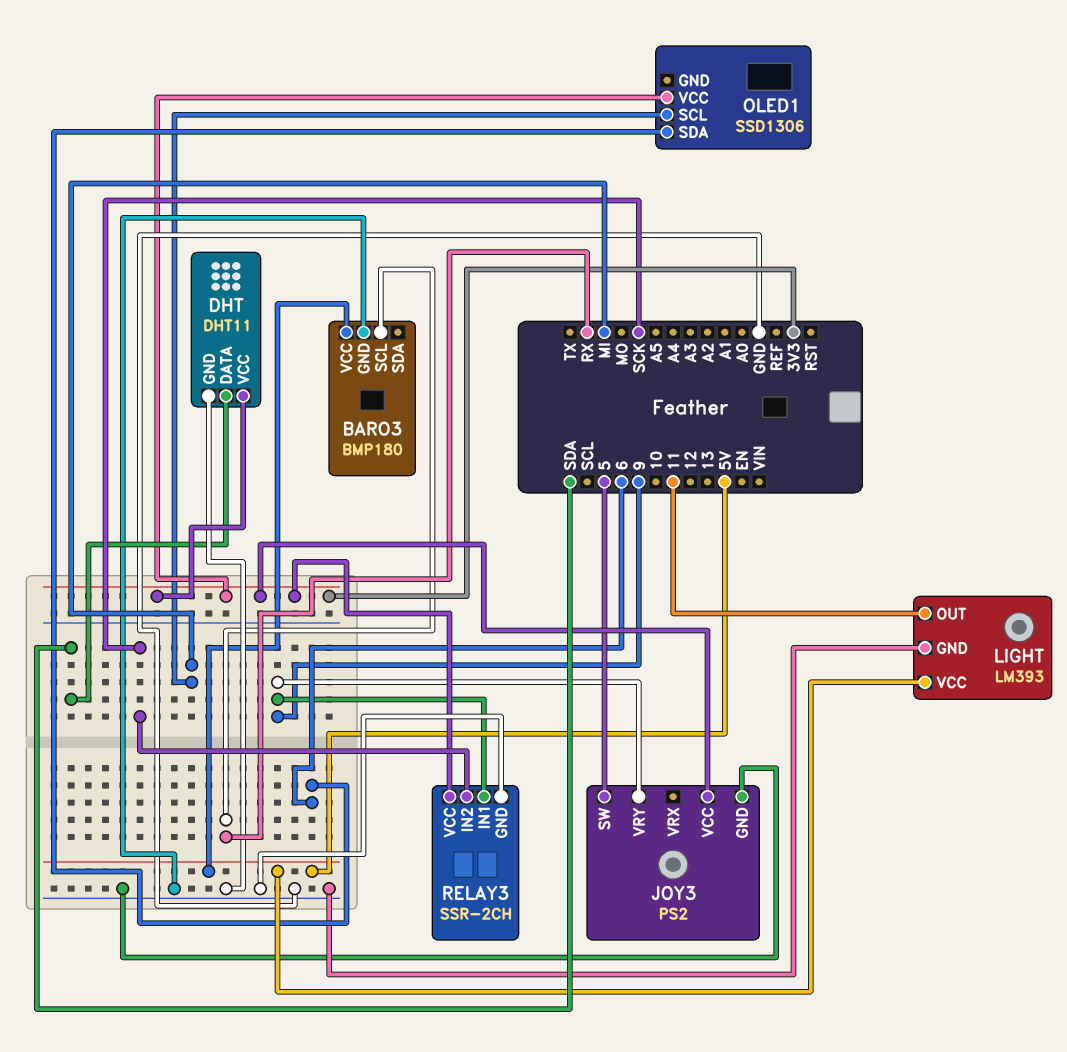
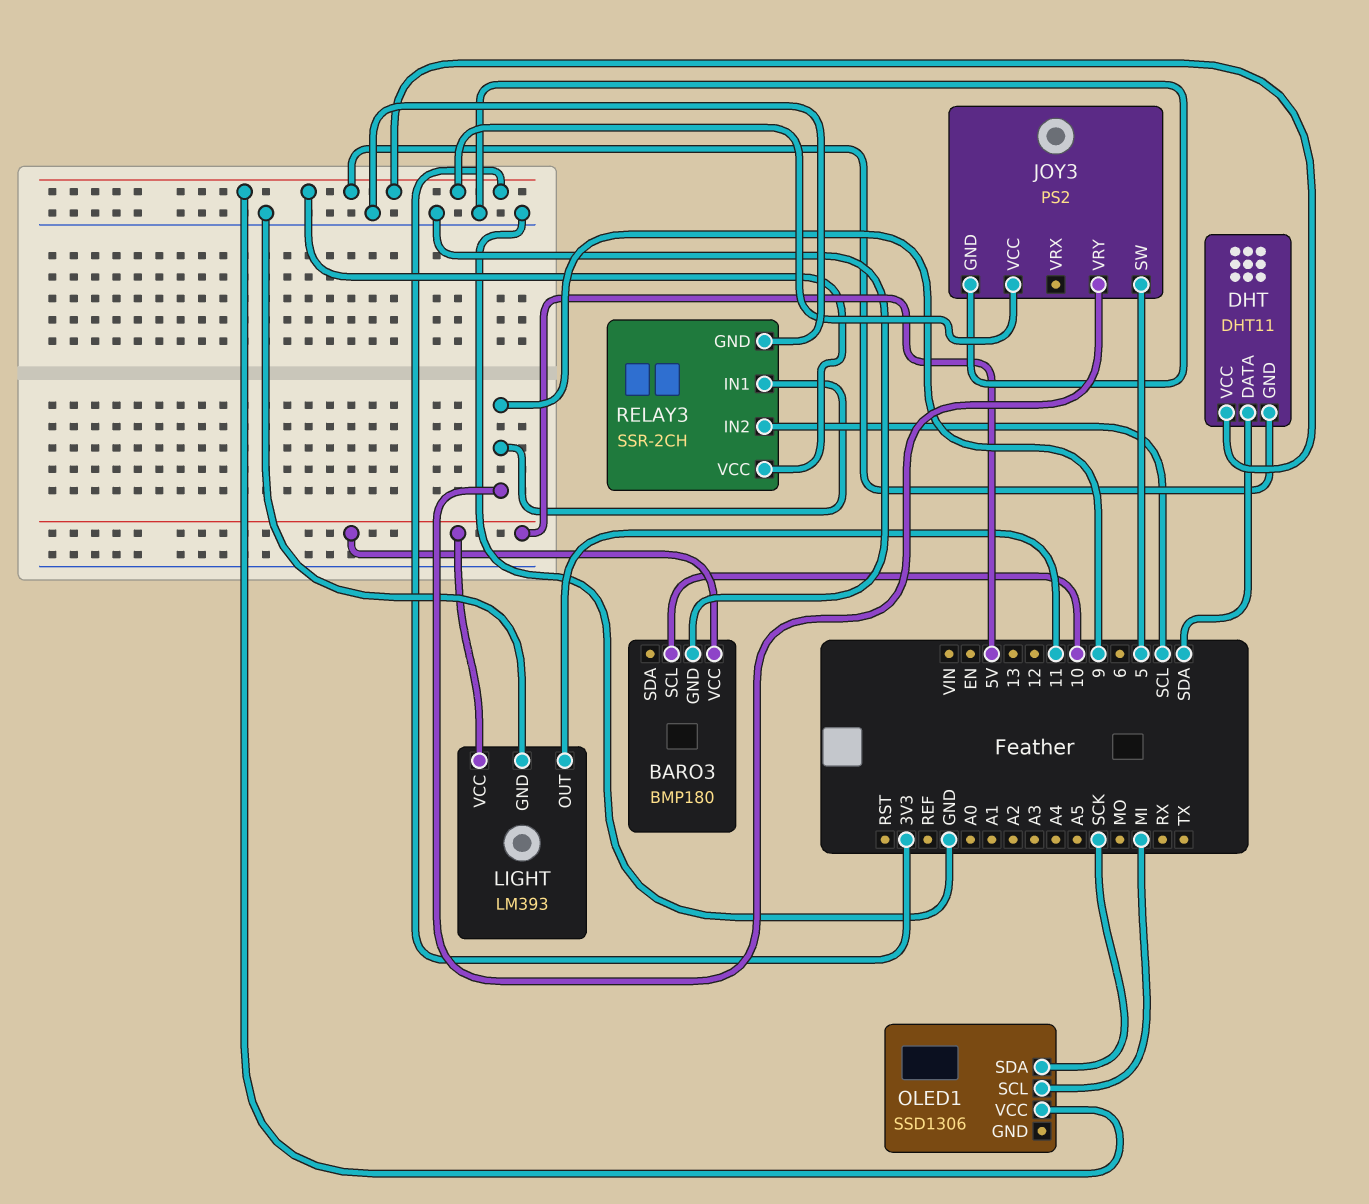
BARO3 pin SCL: RX -> 10
DHT pin GND: GND -> 3V3
OLED1 pin SDA: 6 -> SCK
RELAY3 pin IN2: SCK -> SCL

